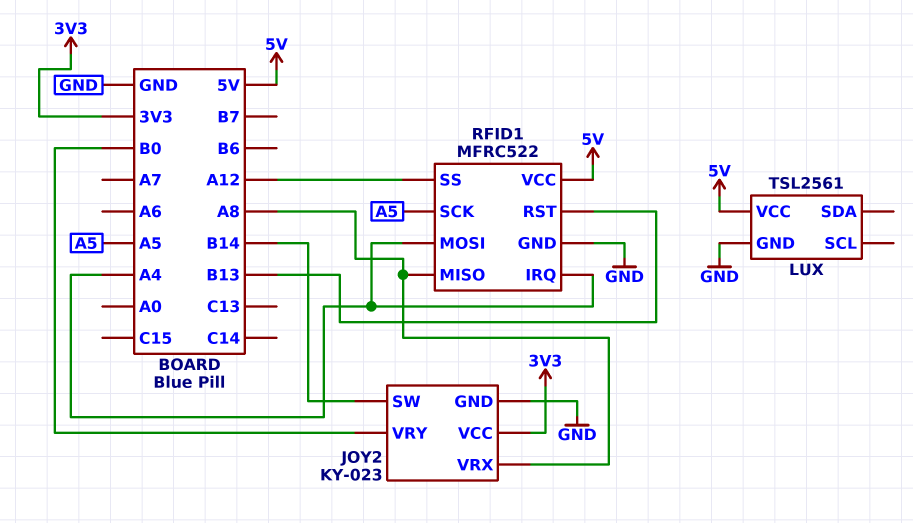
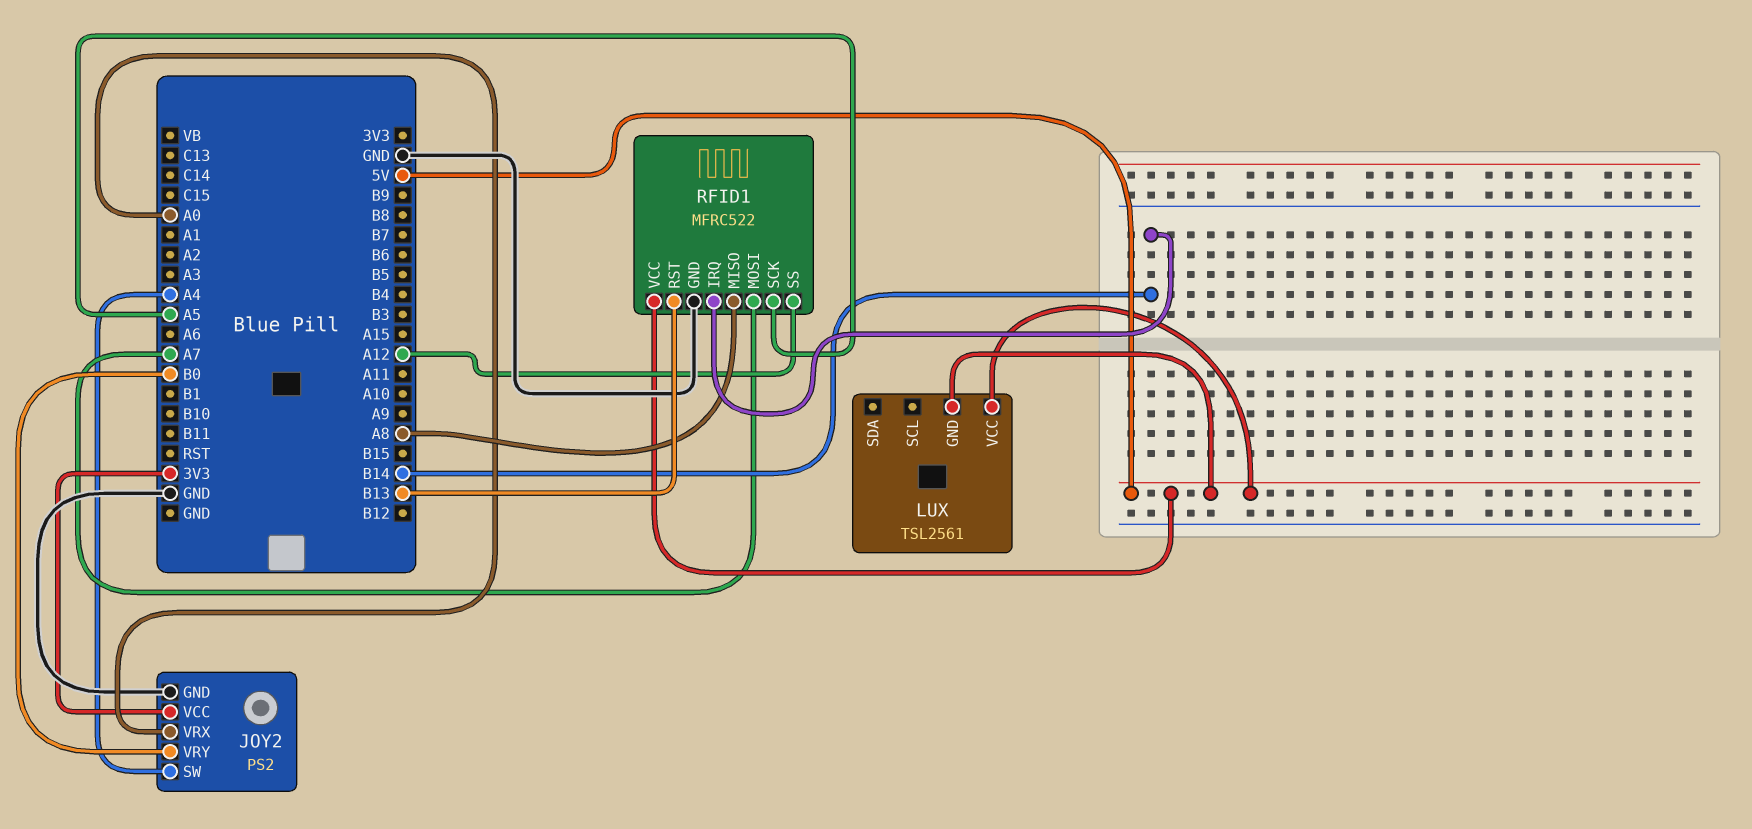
JOY2: KY-023 -> PS2
JOY2 pin SW: B14 -> A4
JOY2 pin VRX: A8 -> A0
LUX pin GND: GND -> 5V
RFID1 pin IRQ: A4 -> B14
RFID1 pin MOSI: A4 -> A7

